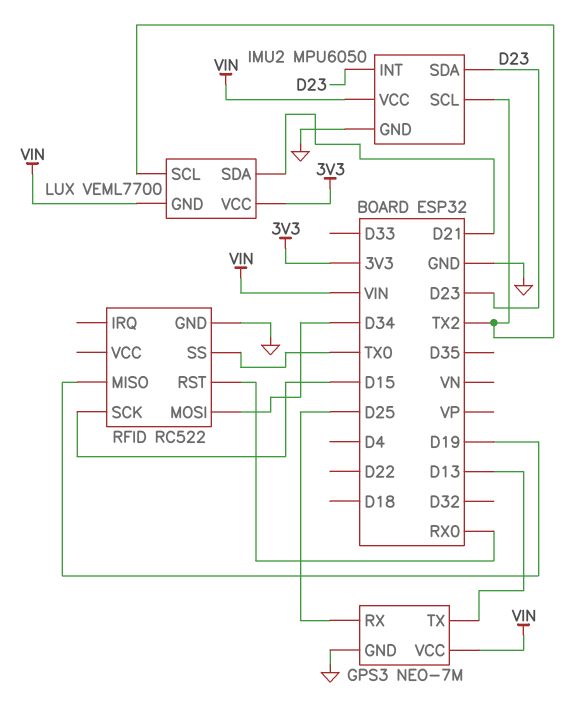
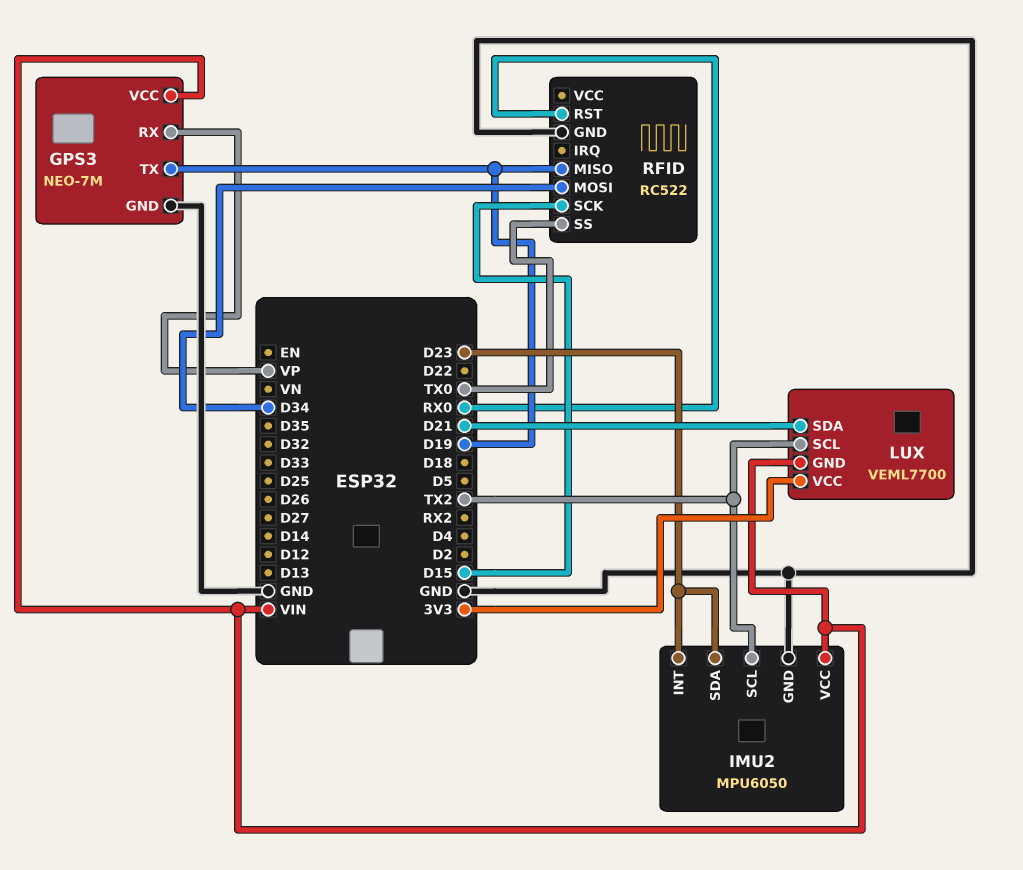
GPS3 pin RX: D25 -> VP
GPS3 pin TX: D13 -> D19

